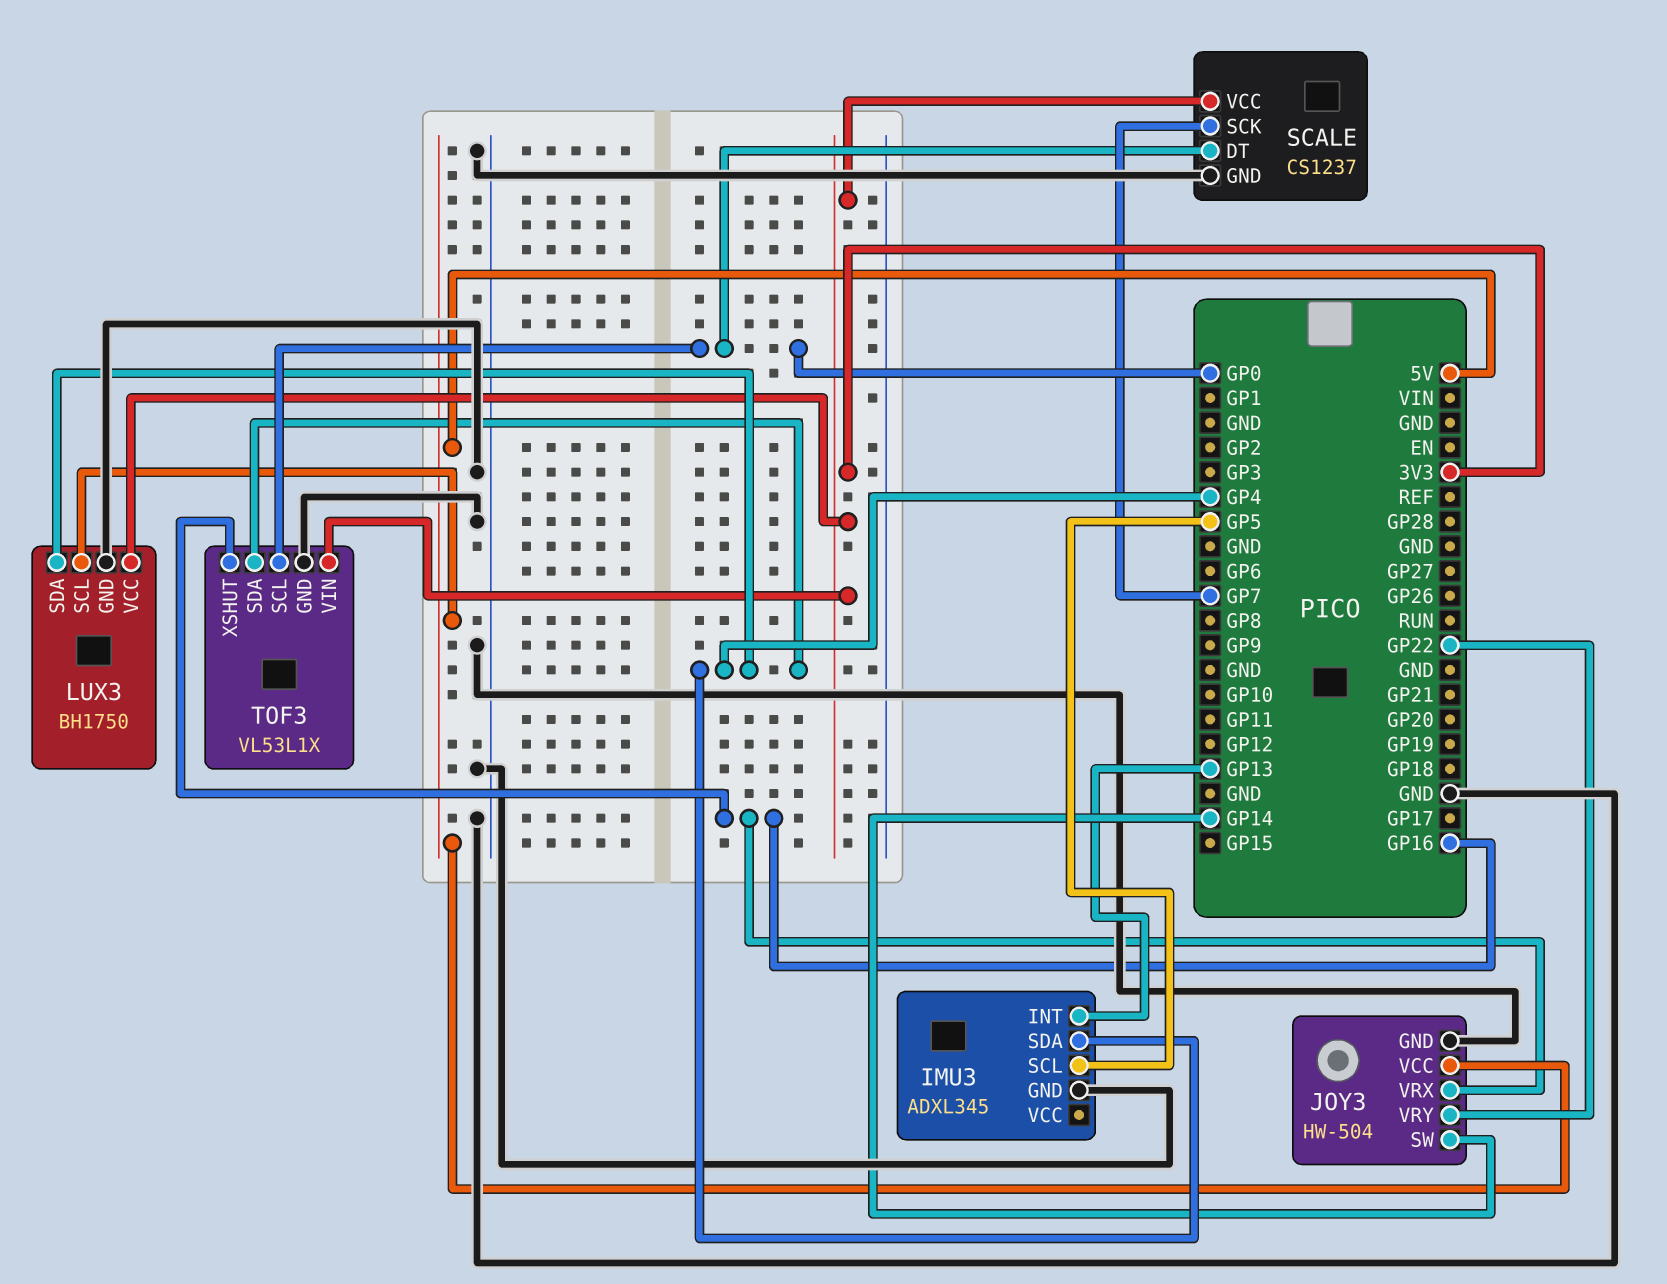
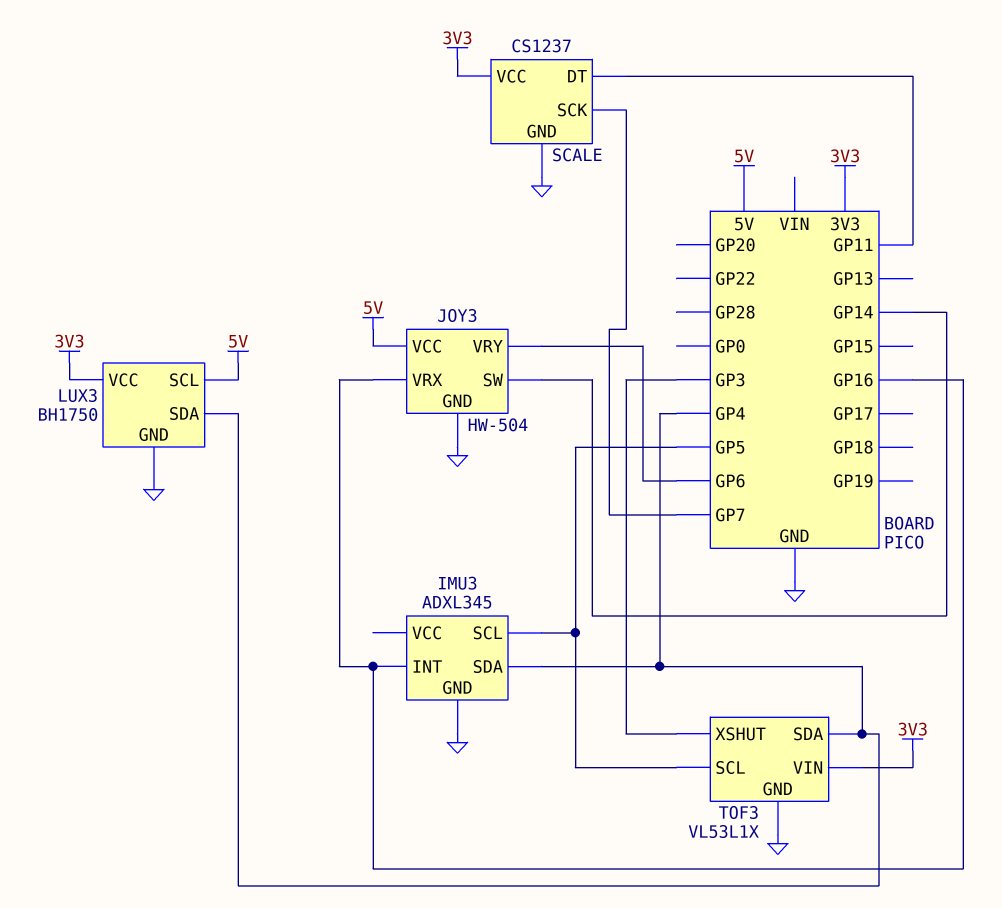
IMU3 pin INT: GP13 -> GP16
JOY3 pin VRY: GP22 -> GP6
SCALE pin DT: GP0 -> GP11
TOF3 pin SCL: GP0 -> GP5
TOF3 pin XSHUT: GP16 -> GP3

